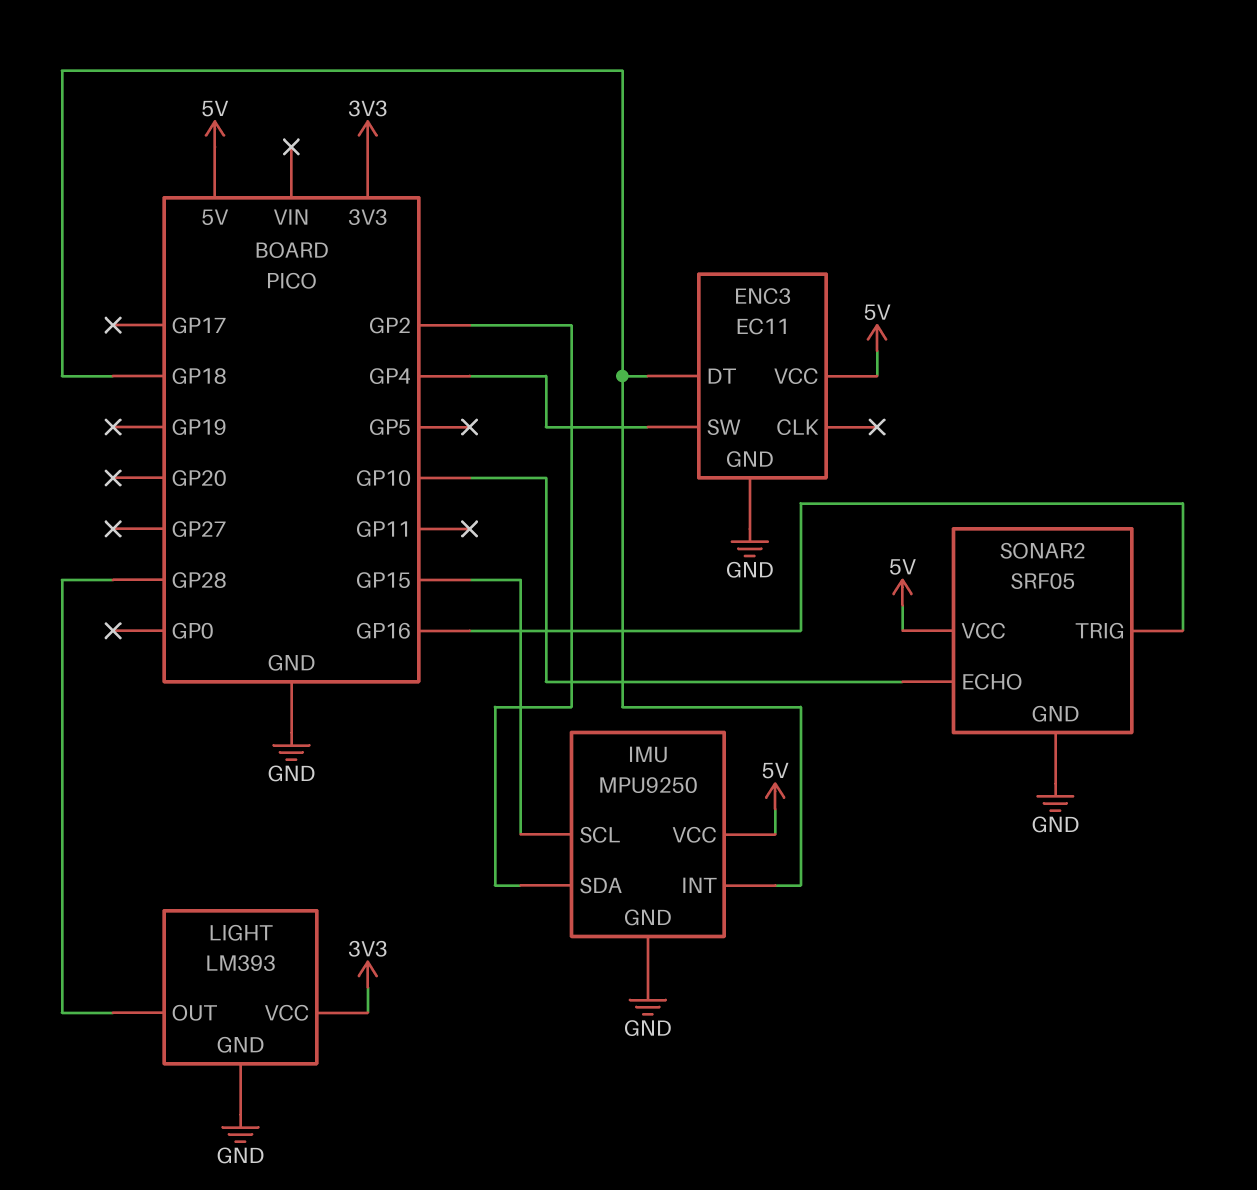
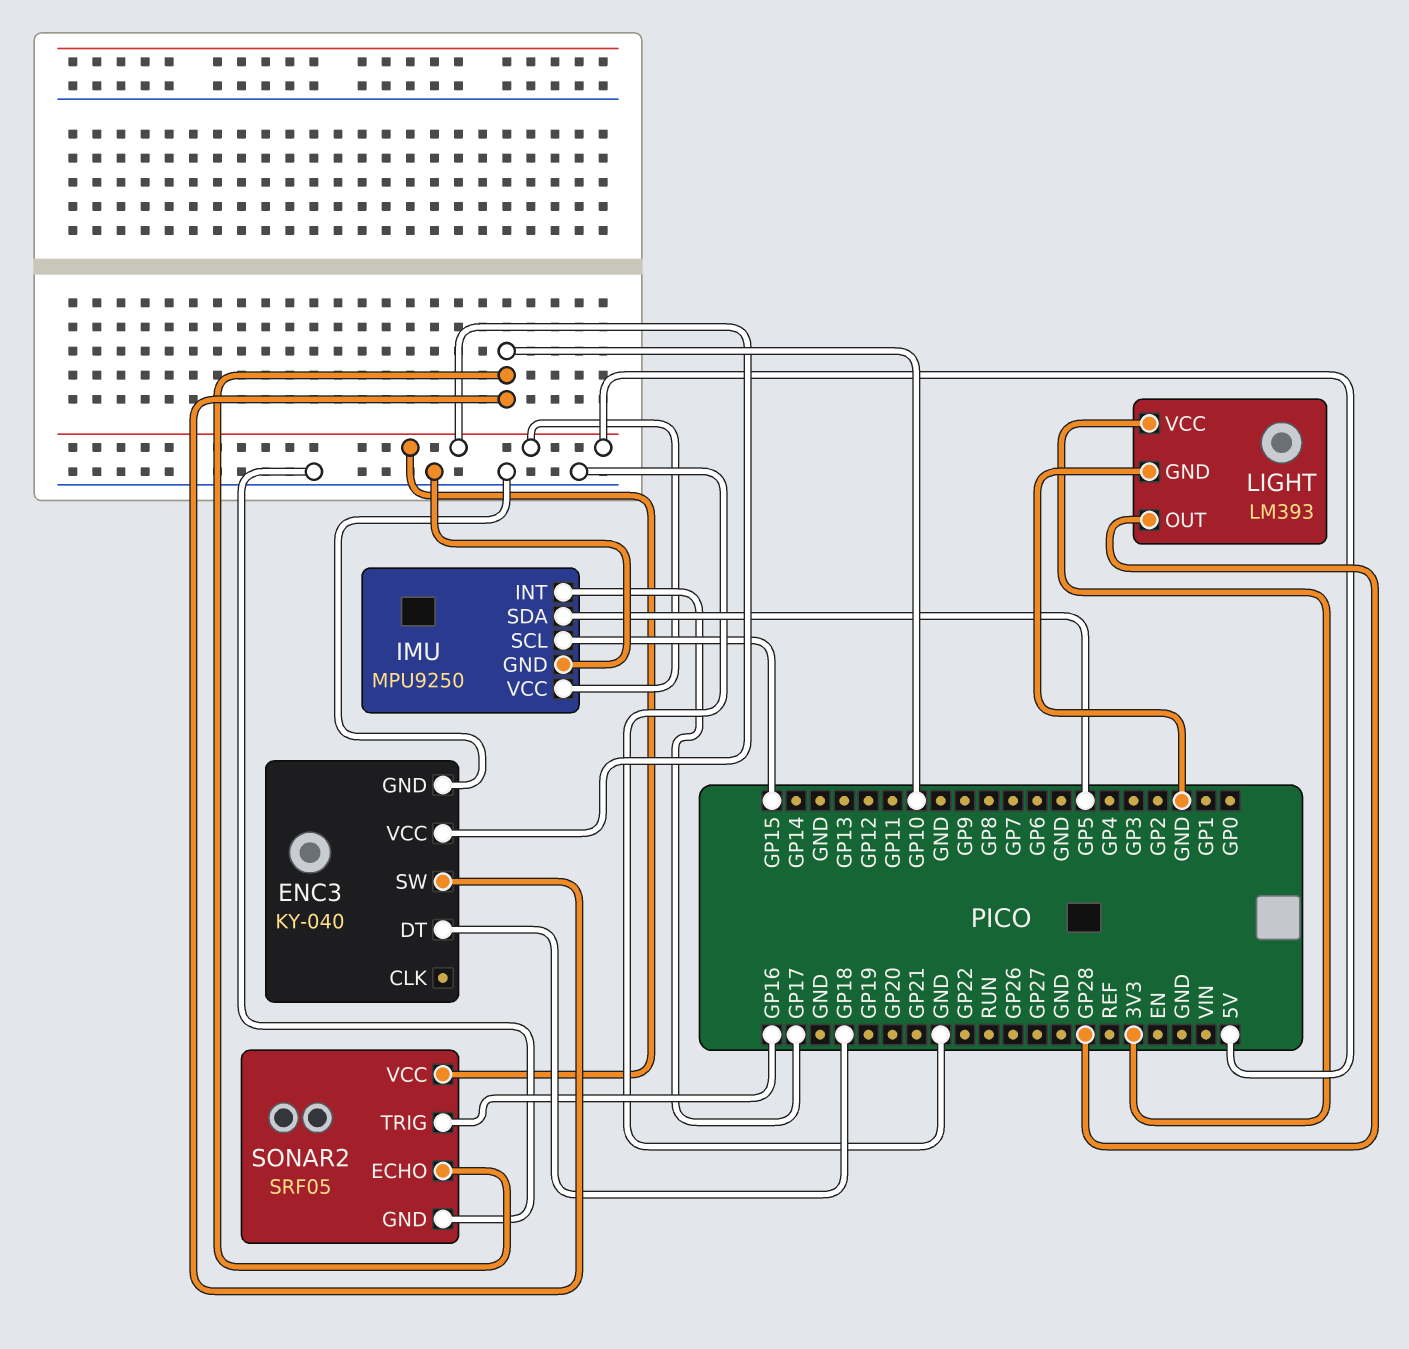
ENC3: EC11 -> KY-040
ENC3 pin SW: GP4 -> GP10
IMU pin INT: GP18 -> GP17
IMU pin SDA: GP2 -> GP5

